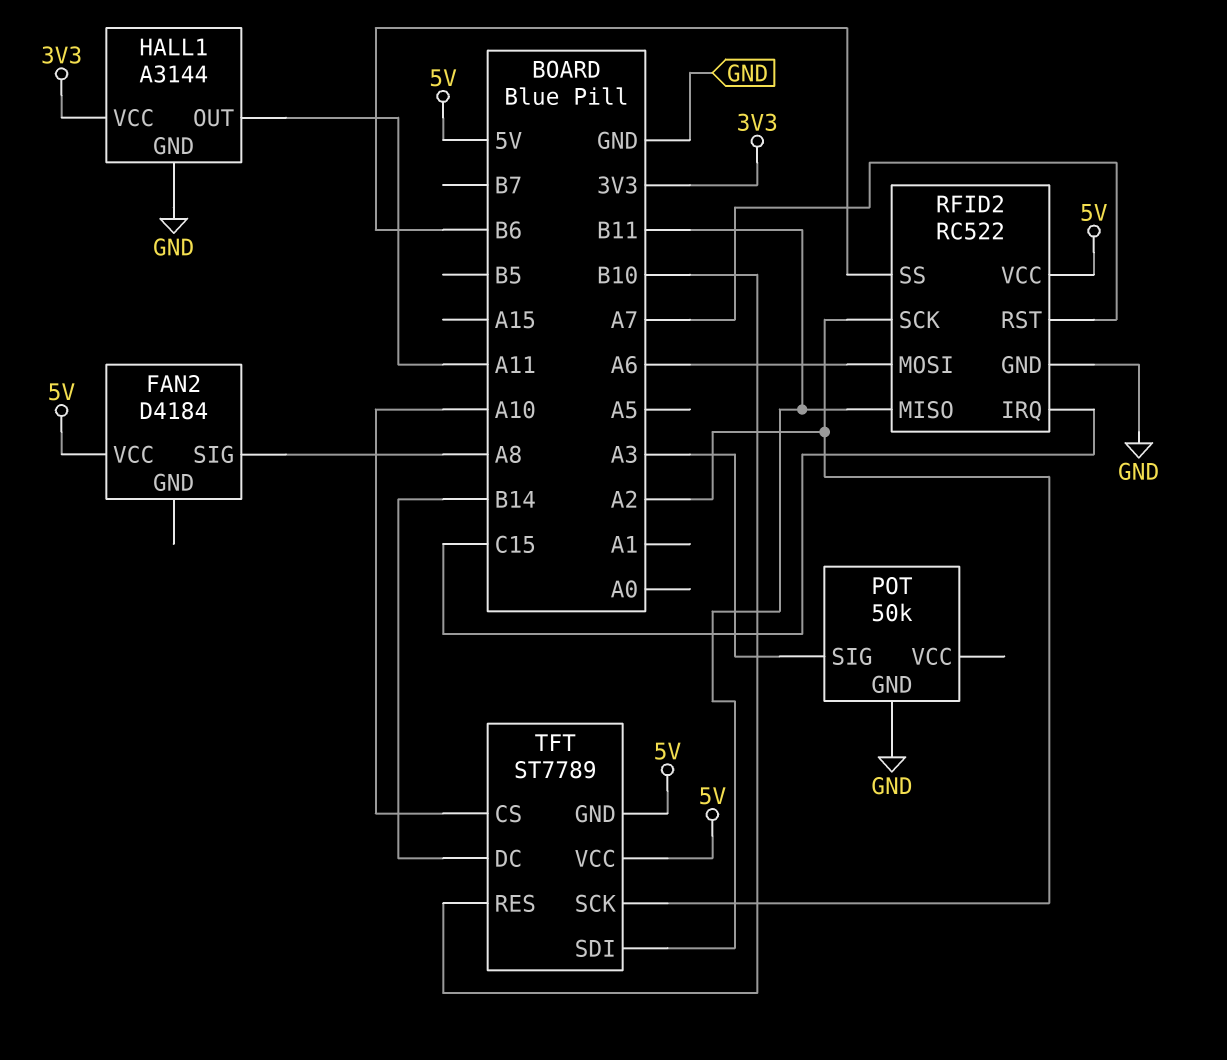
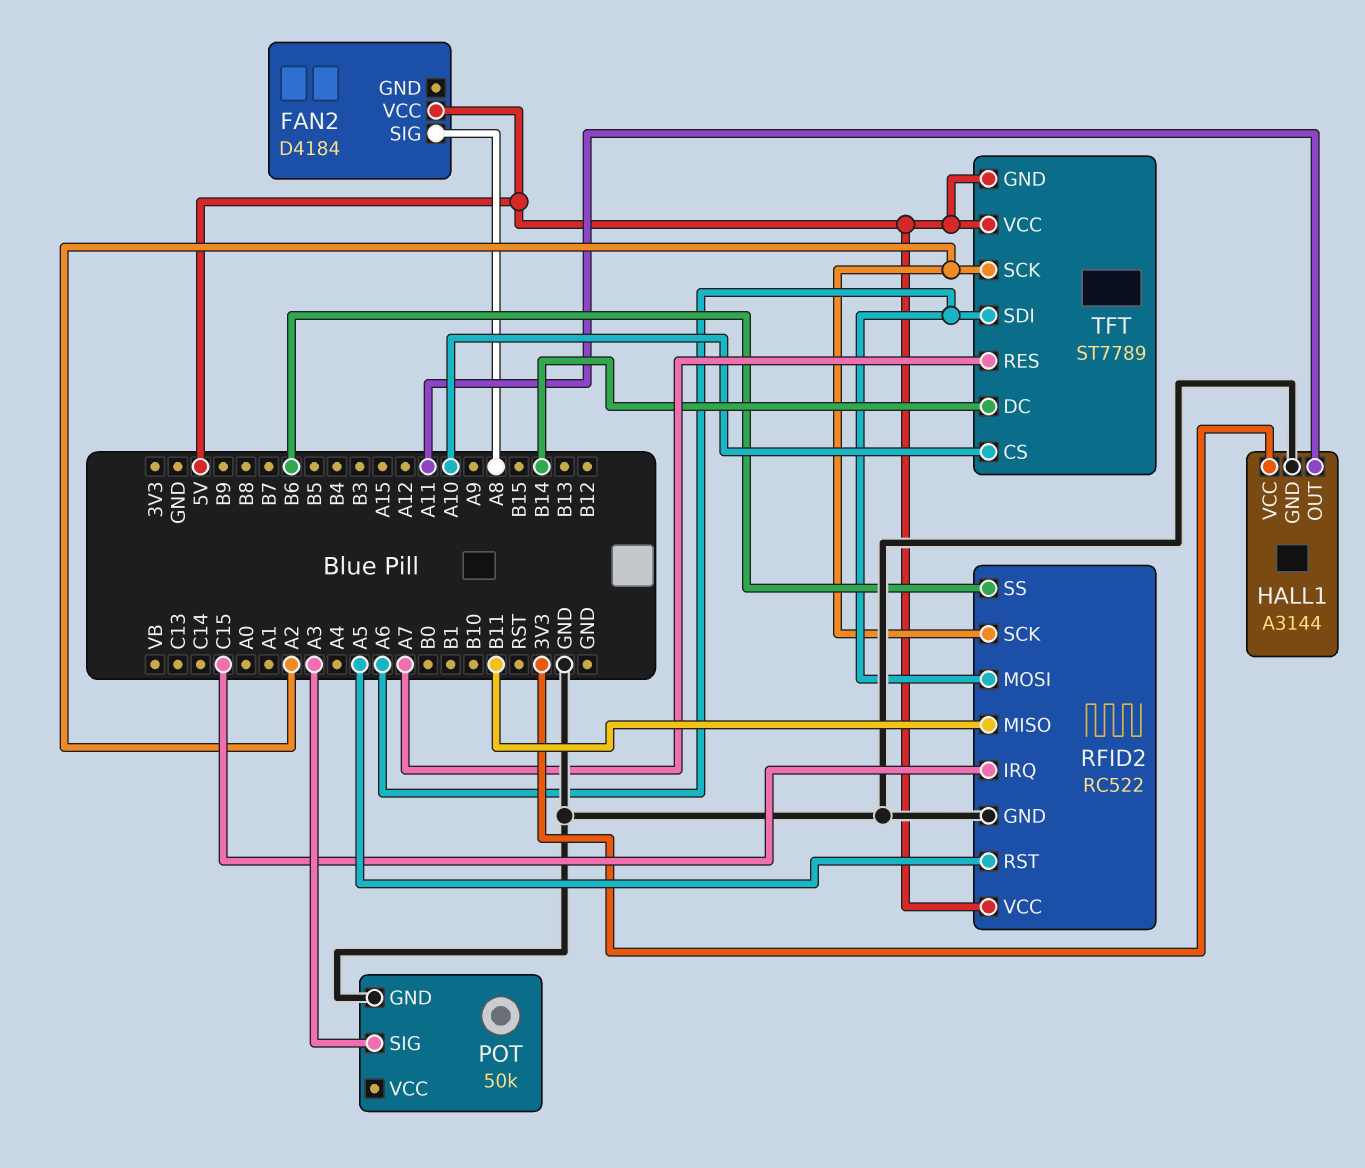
RFID2 pin RST: A7 -> A5
TFT pin RES: B10 -> A7
TFT pin SDI: B11 -> A6

